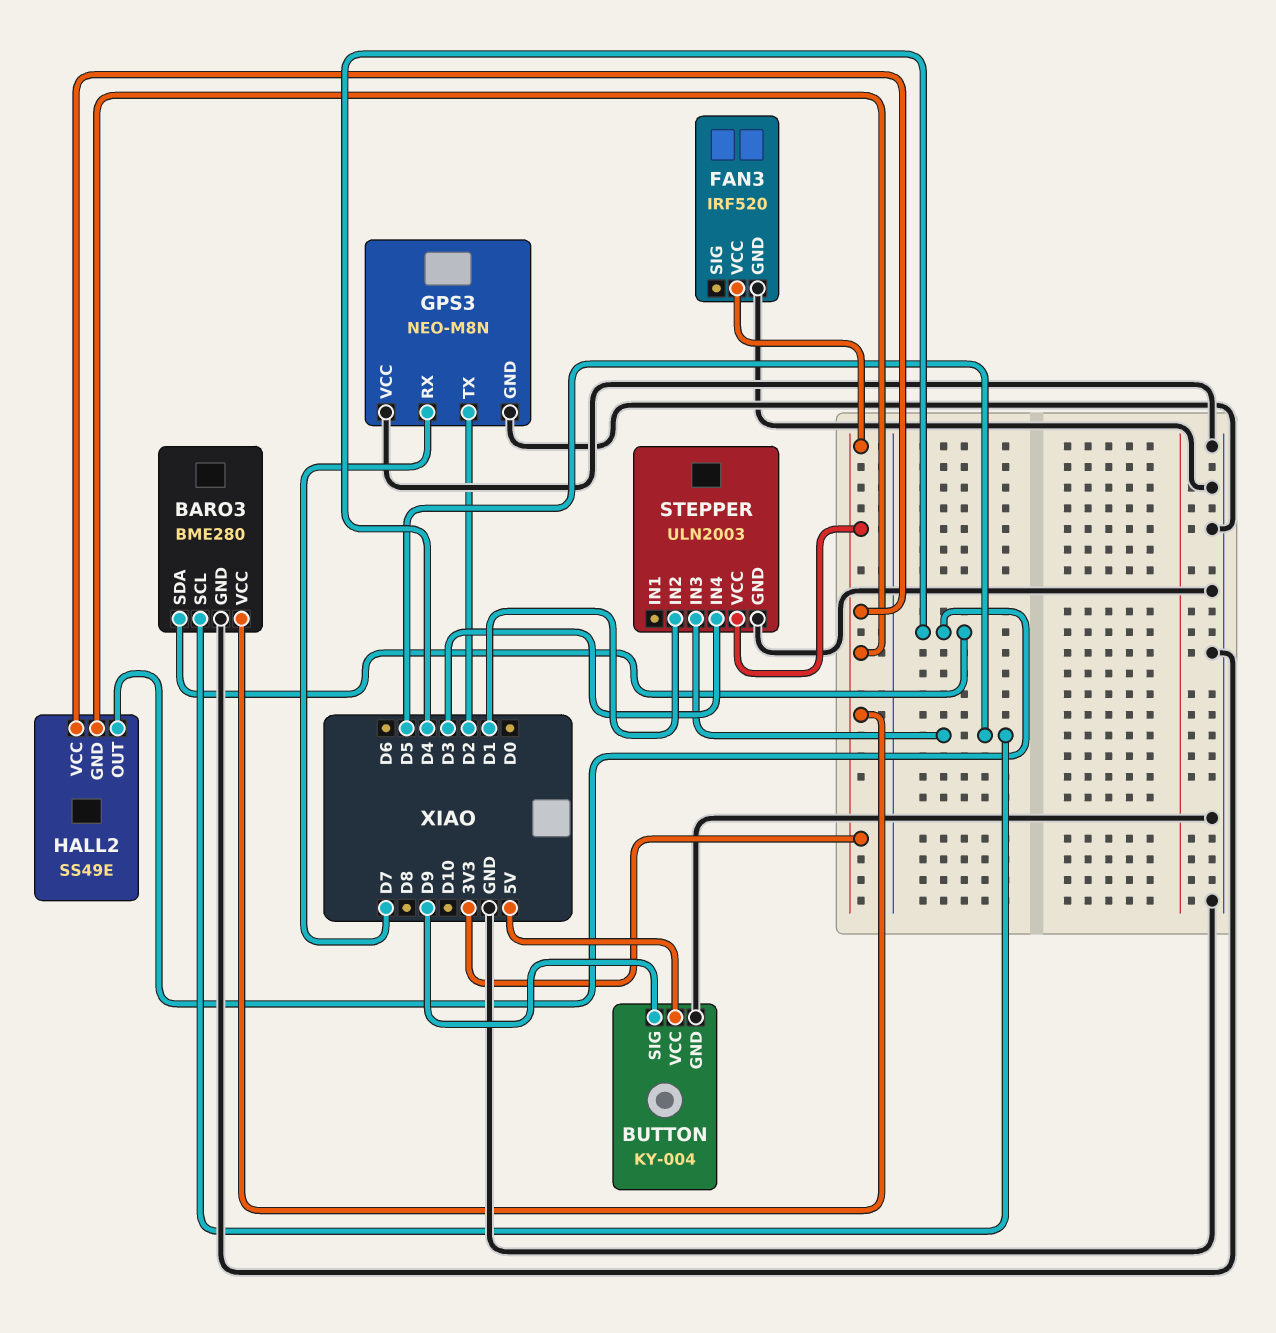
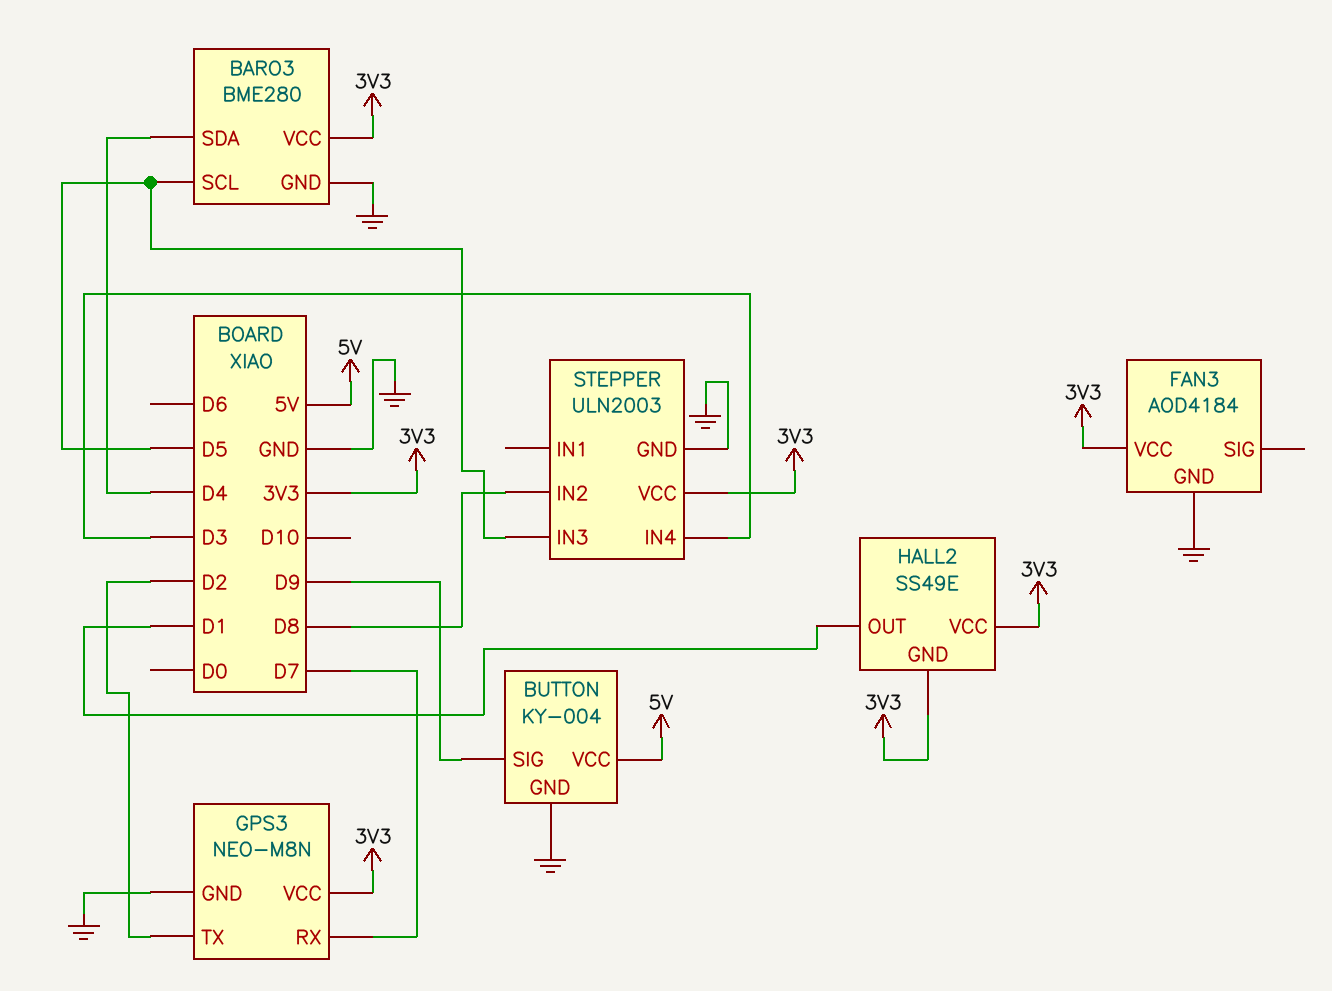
FAN3: IRF520 -> AOD4184
GPS3 pin VCC: GND -> 3V3
HALL2 pin OUT: D4 -> D1
STEPPER pin IN2: D1 -> D8

